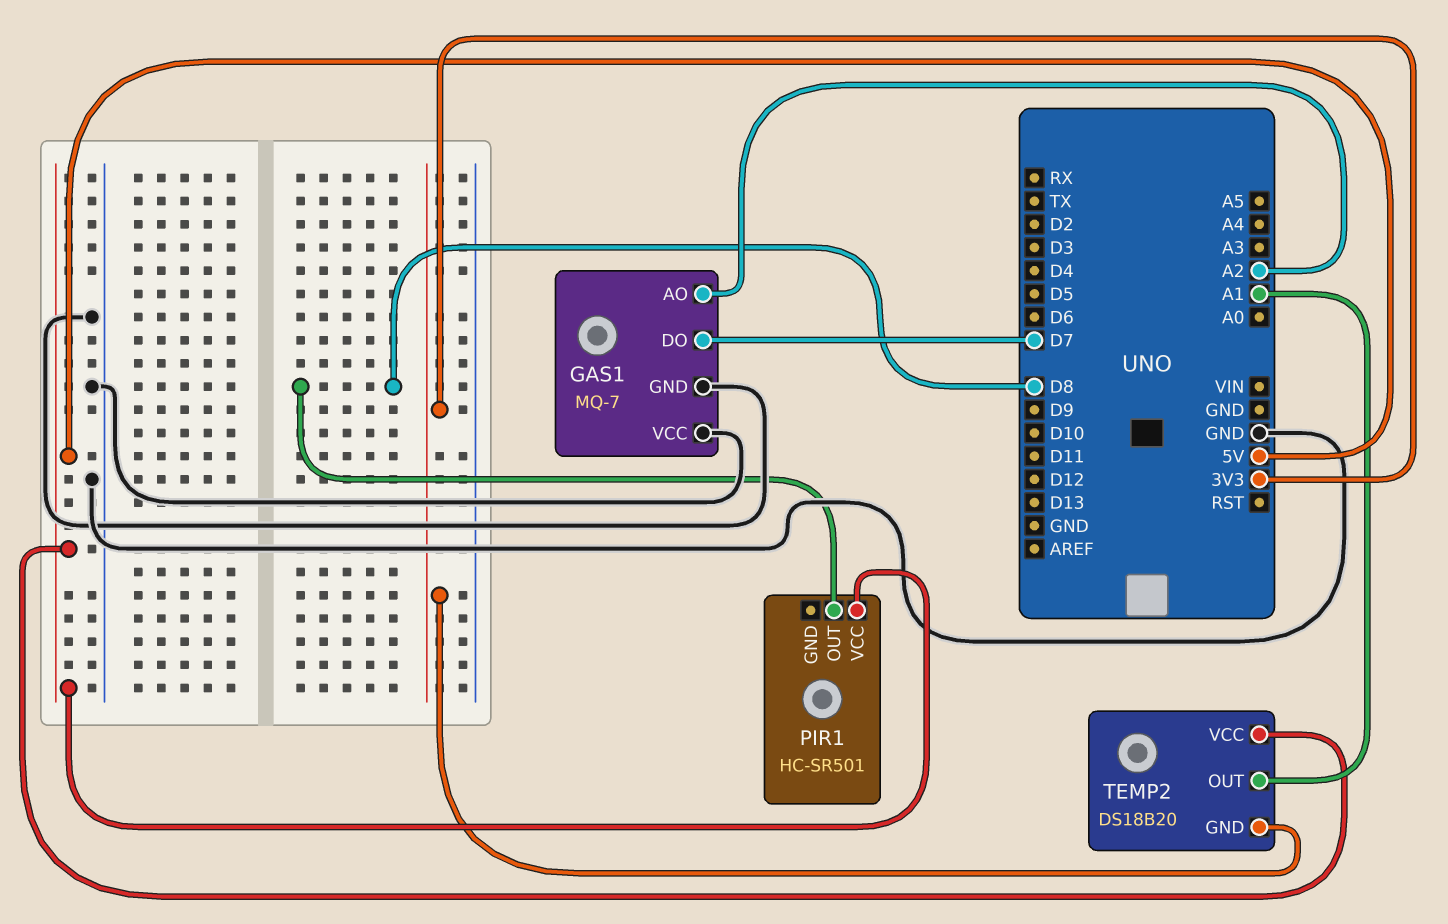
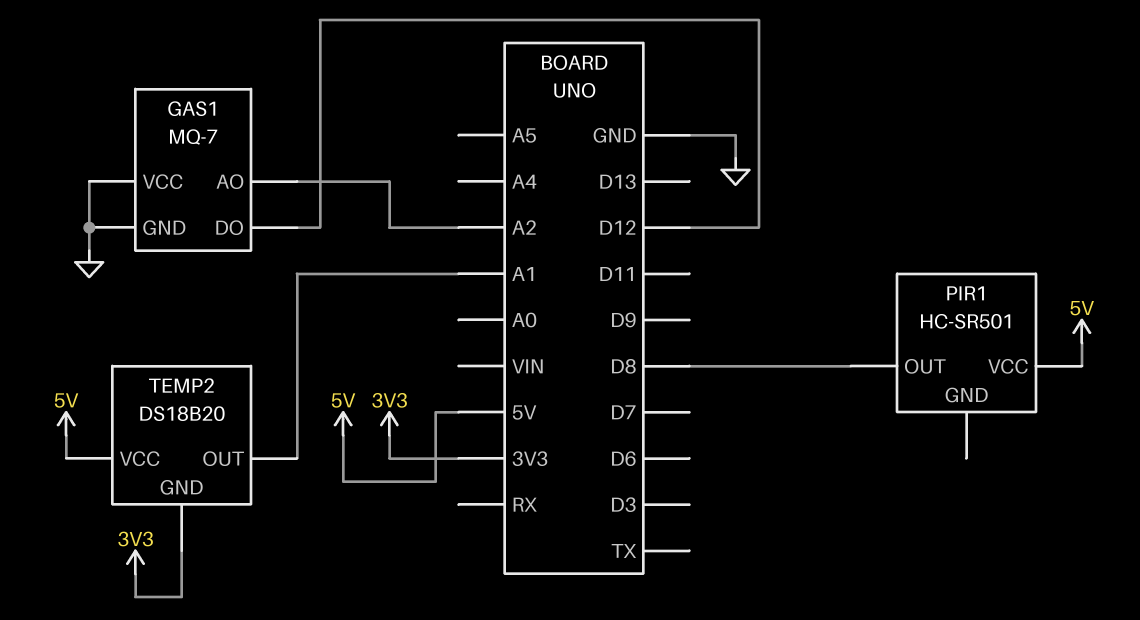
GAS1 pin DO: D7 -> D12

